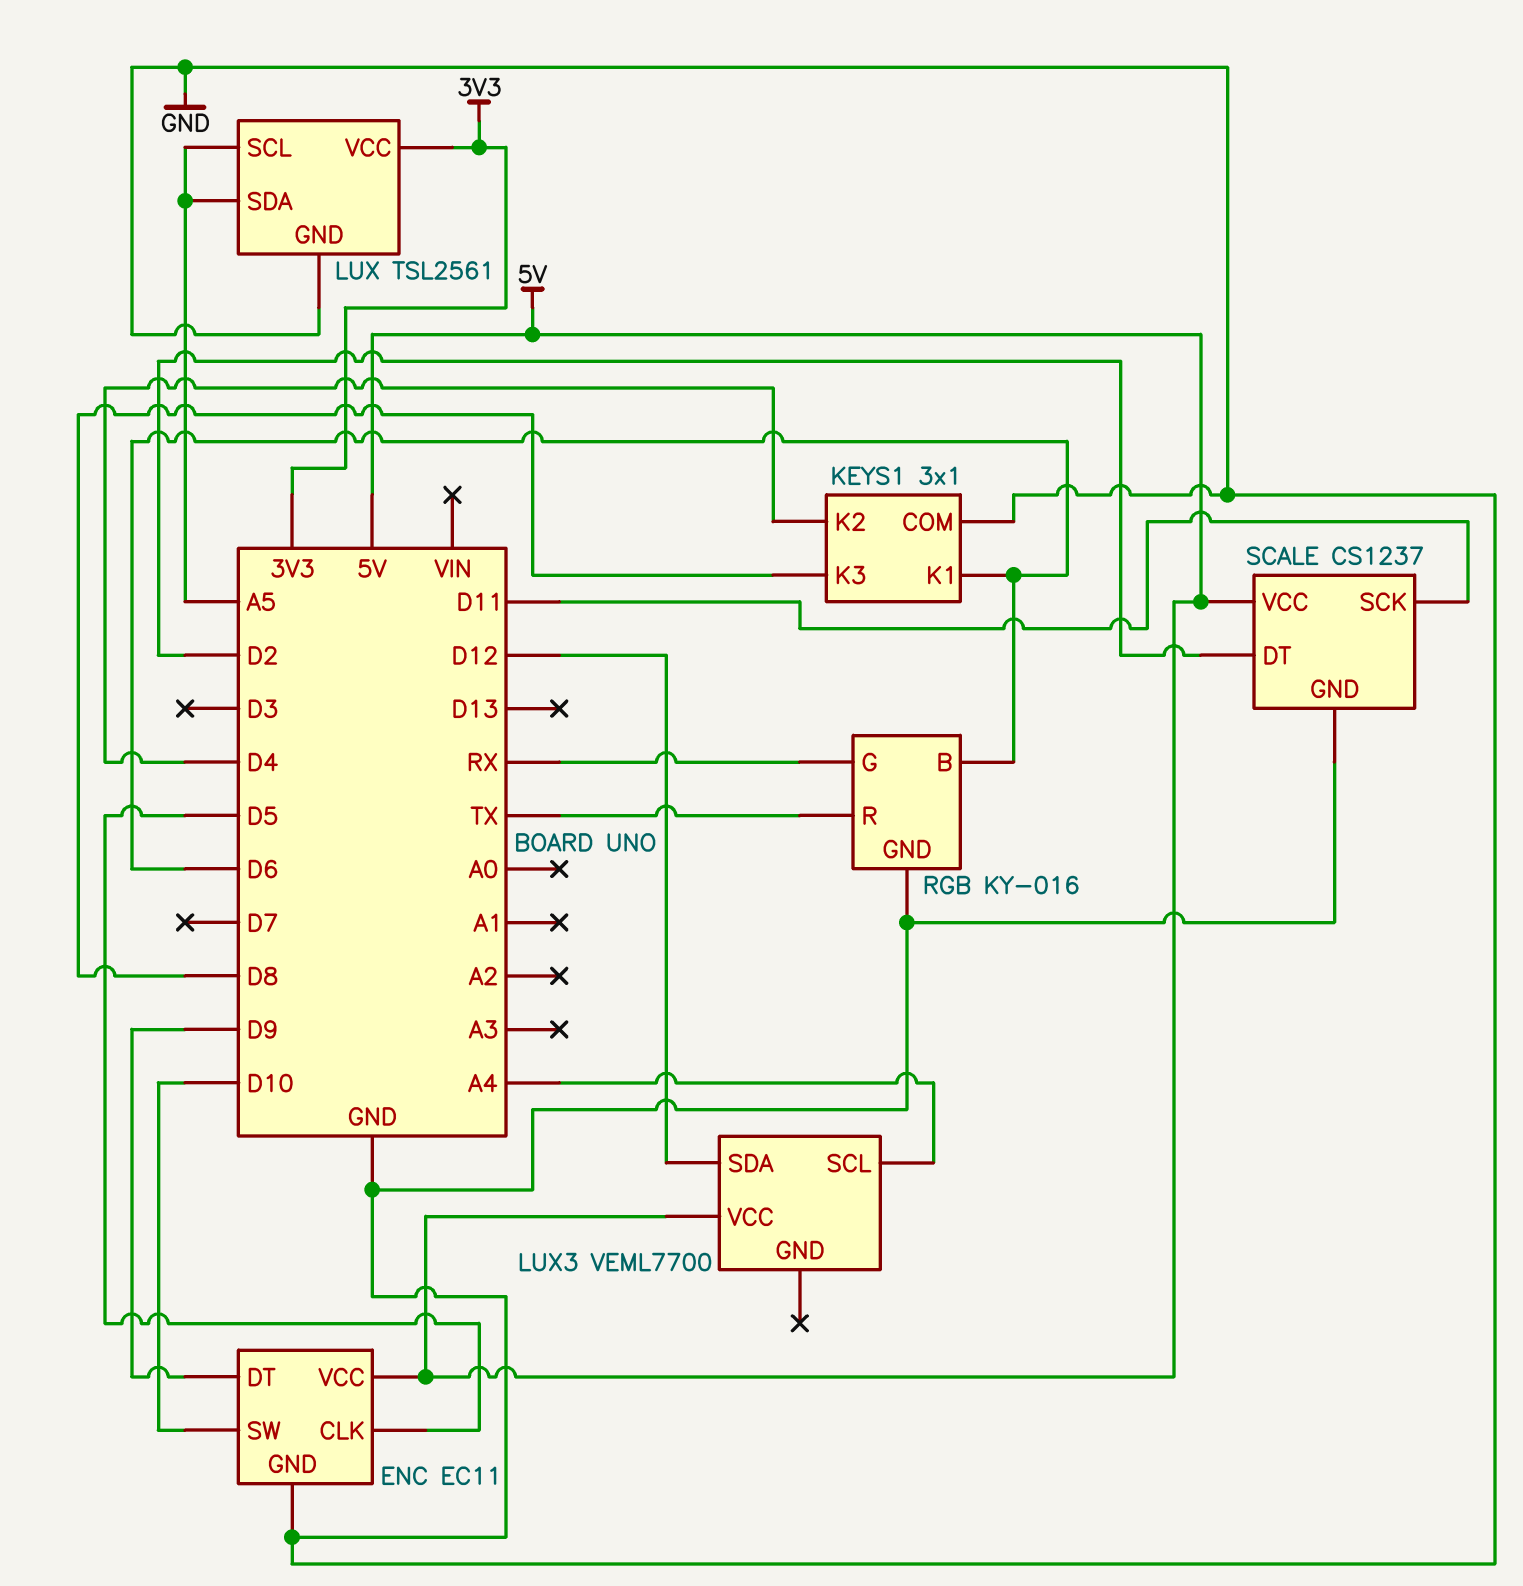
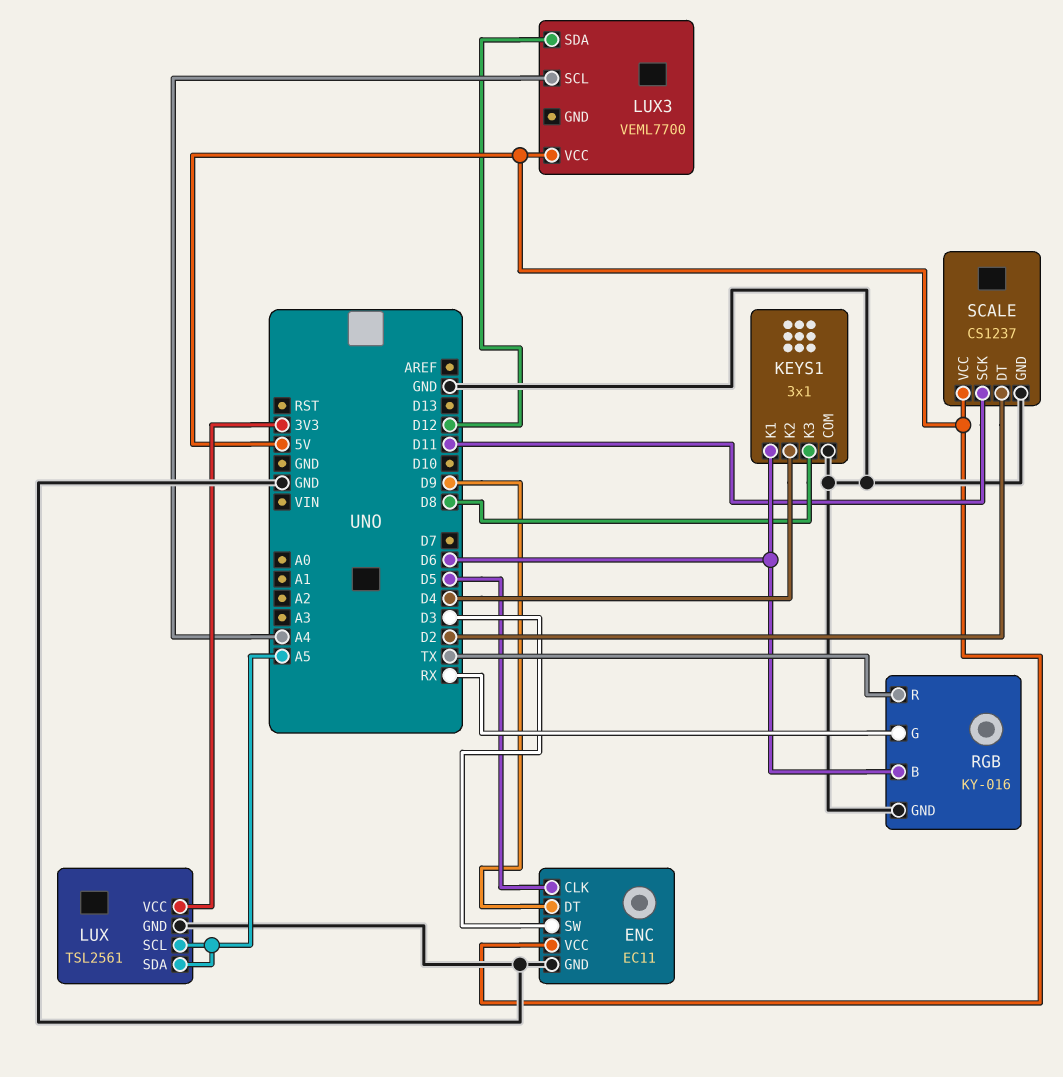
ENC pin SW: D10 -> D3

